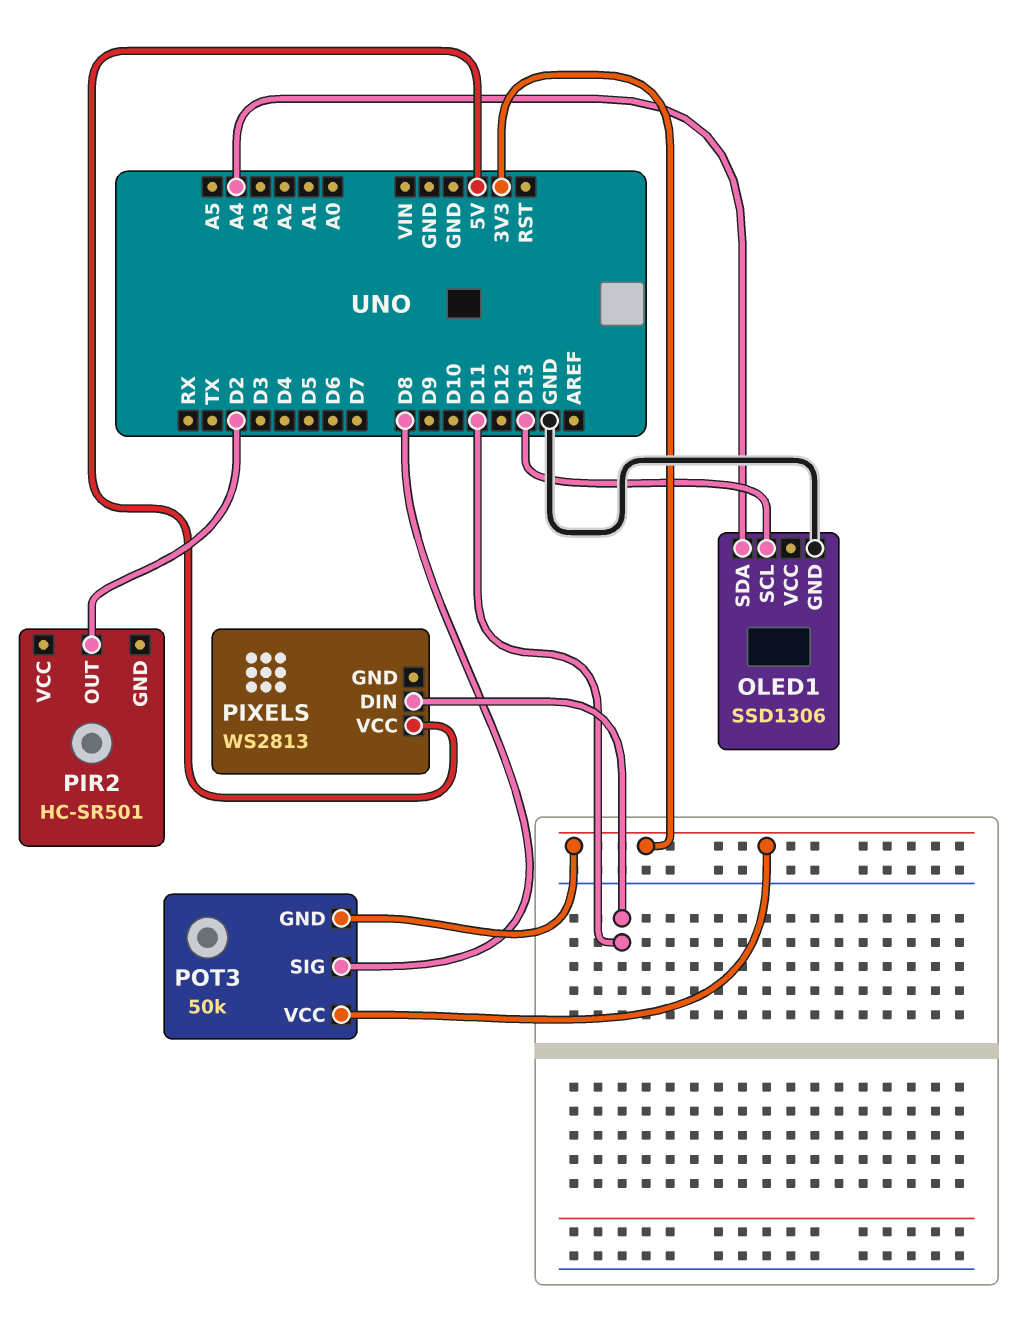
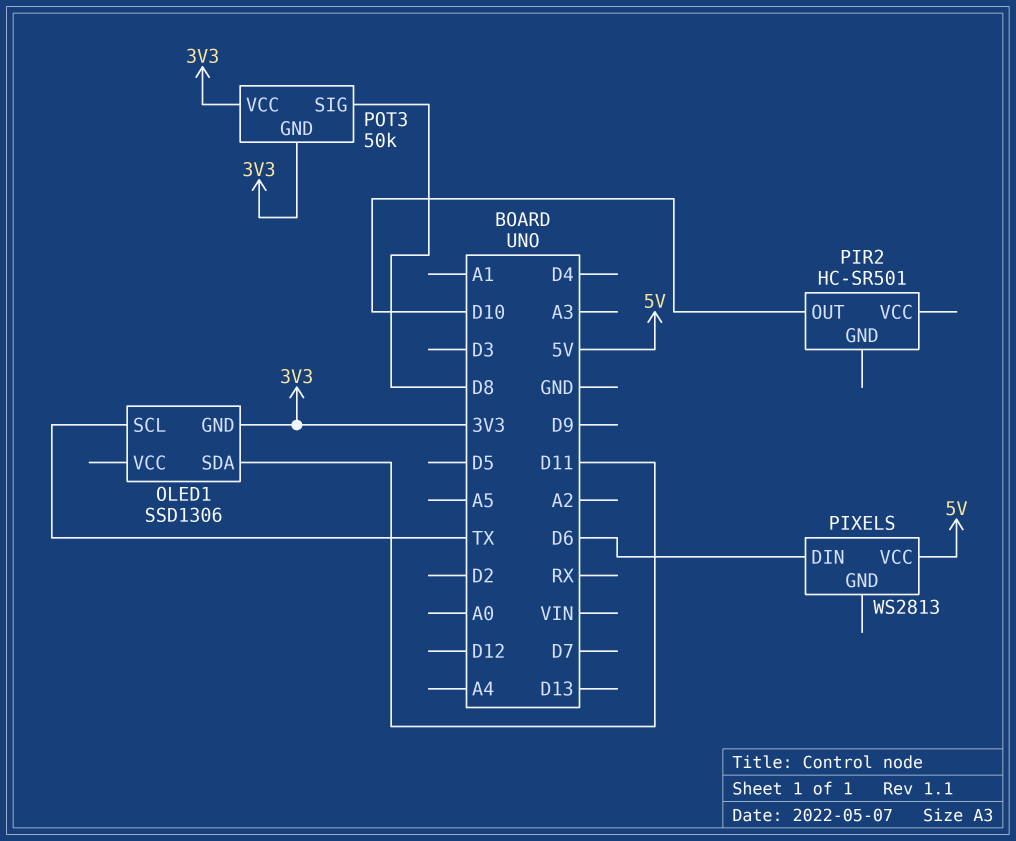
OLED1 pin GND: GND -> 3V3
OLED1 pin SCL: D13 -> TX
OLED1 pin SDA: A4 -> D11
PIR2 pin OUT: D2 -> D10
PIXELS pin DIN: D11 -> D6

